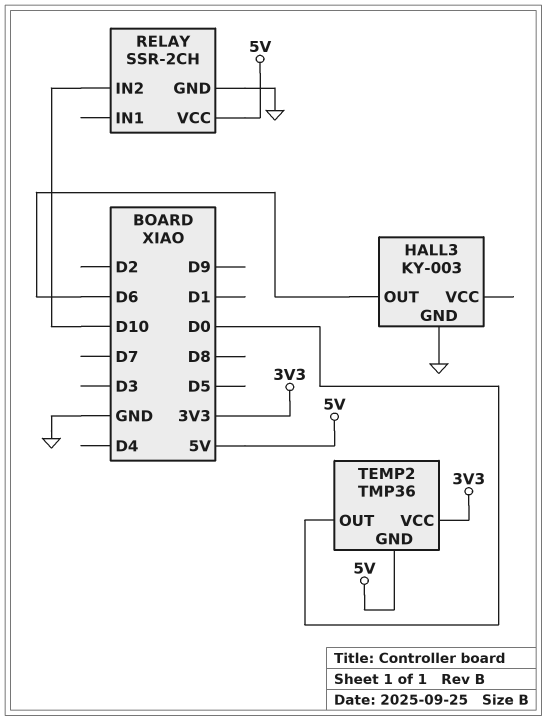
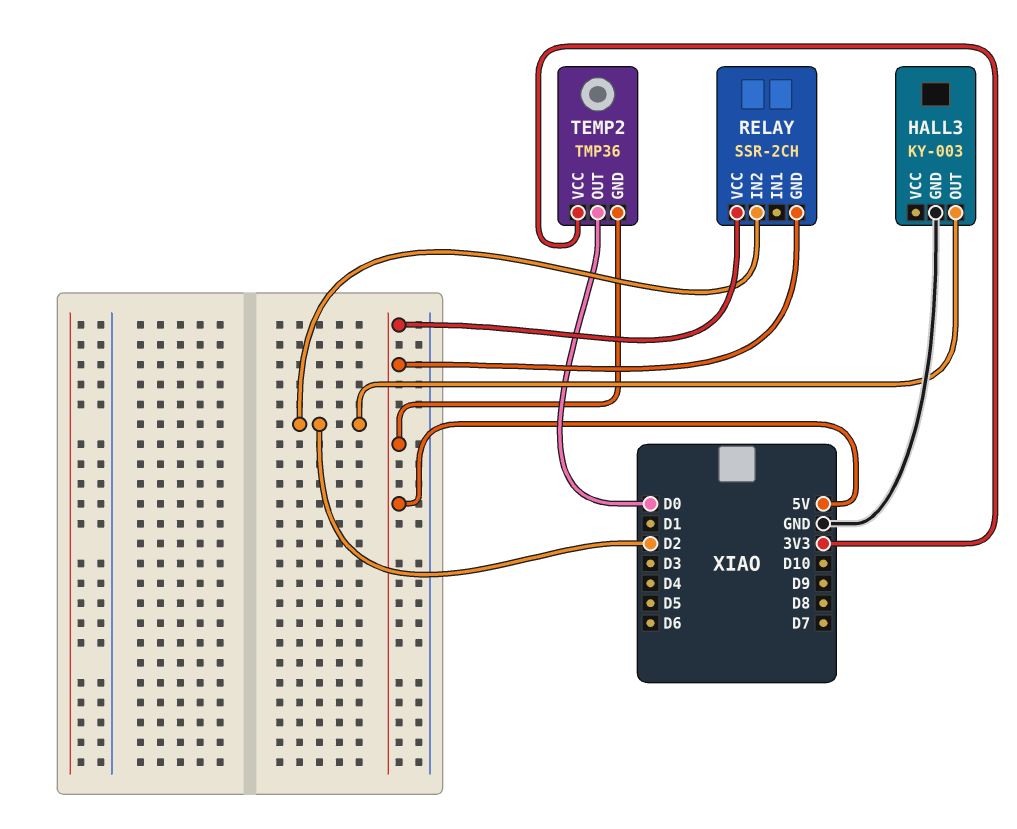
HALL3 pin OUT: D6 -> D2
RELAY pin GND: GND -> 5V
RELAY pin IN2: D10 -> D2

